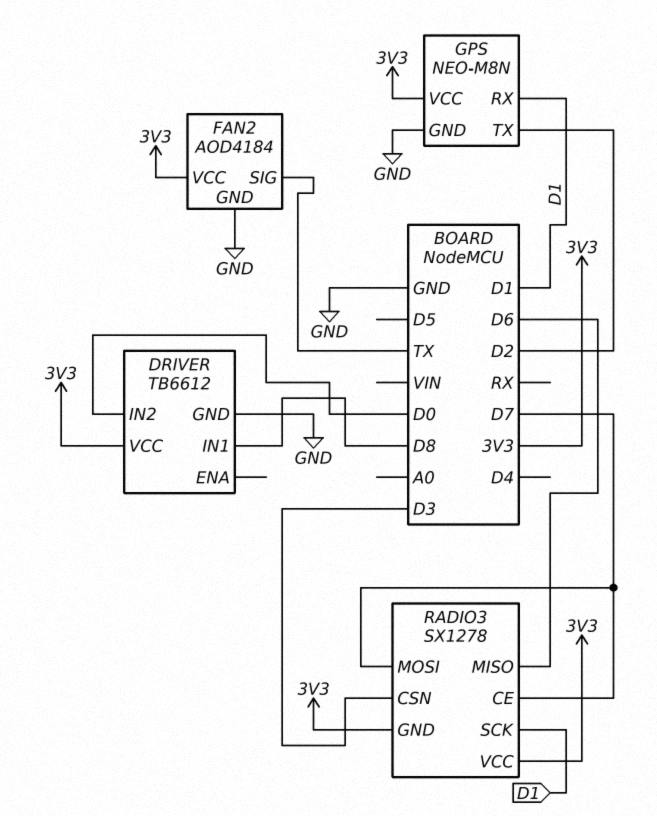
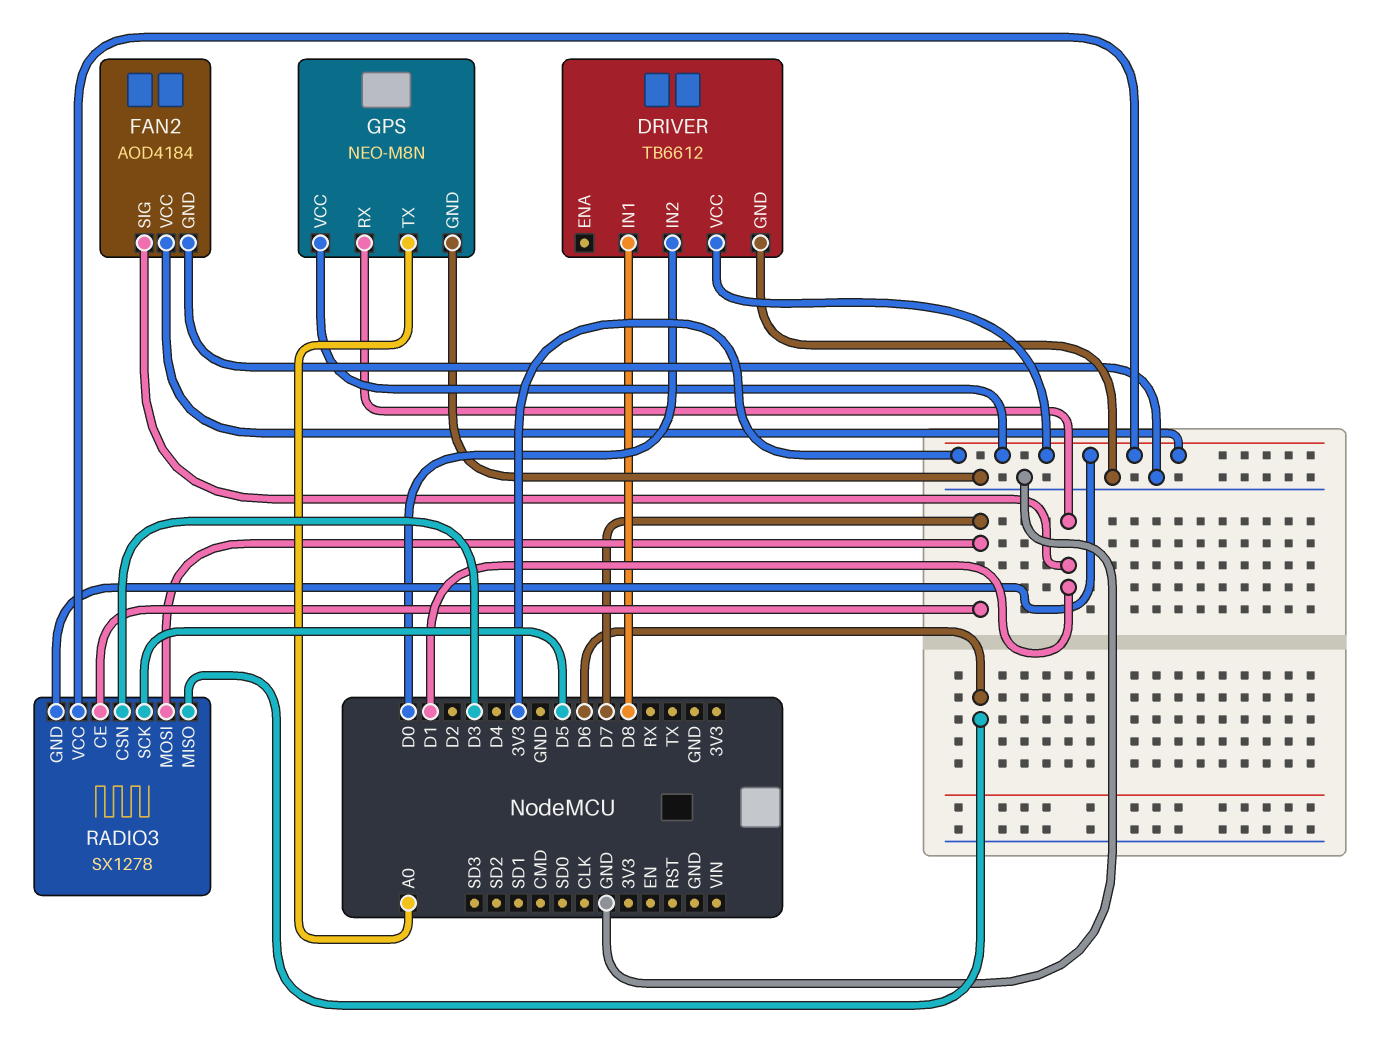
FAN2 pin SIG: TX -> D1
GPS pin TX: D2 -> A0
RADIO3 pin SCK: D1 -> D5

